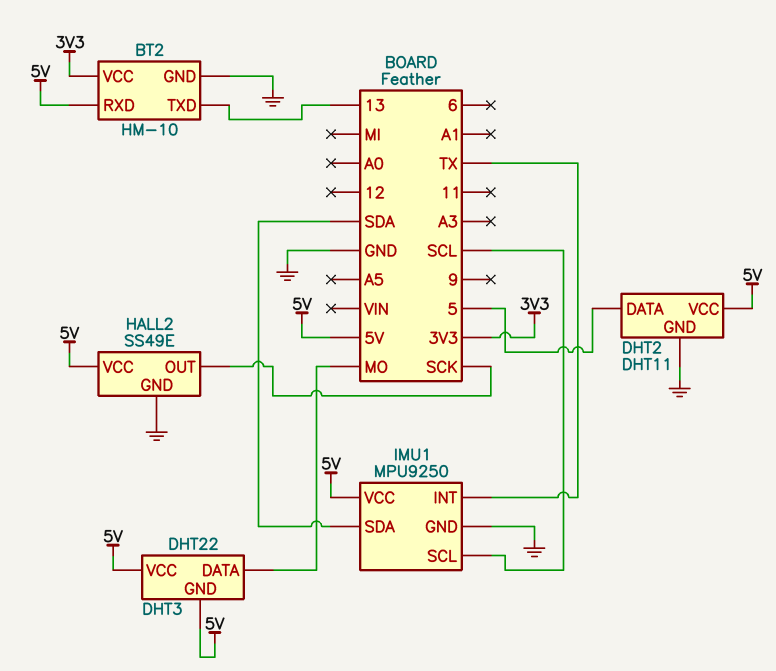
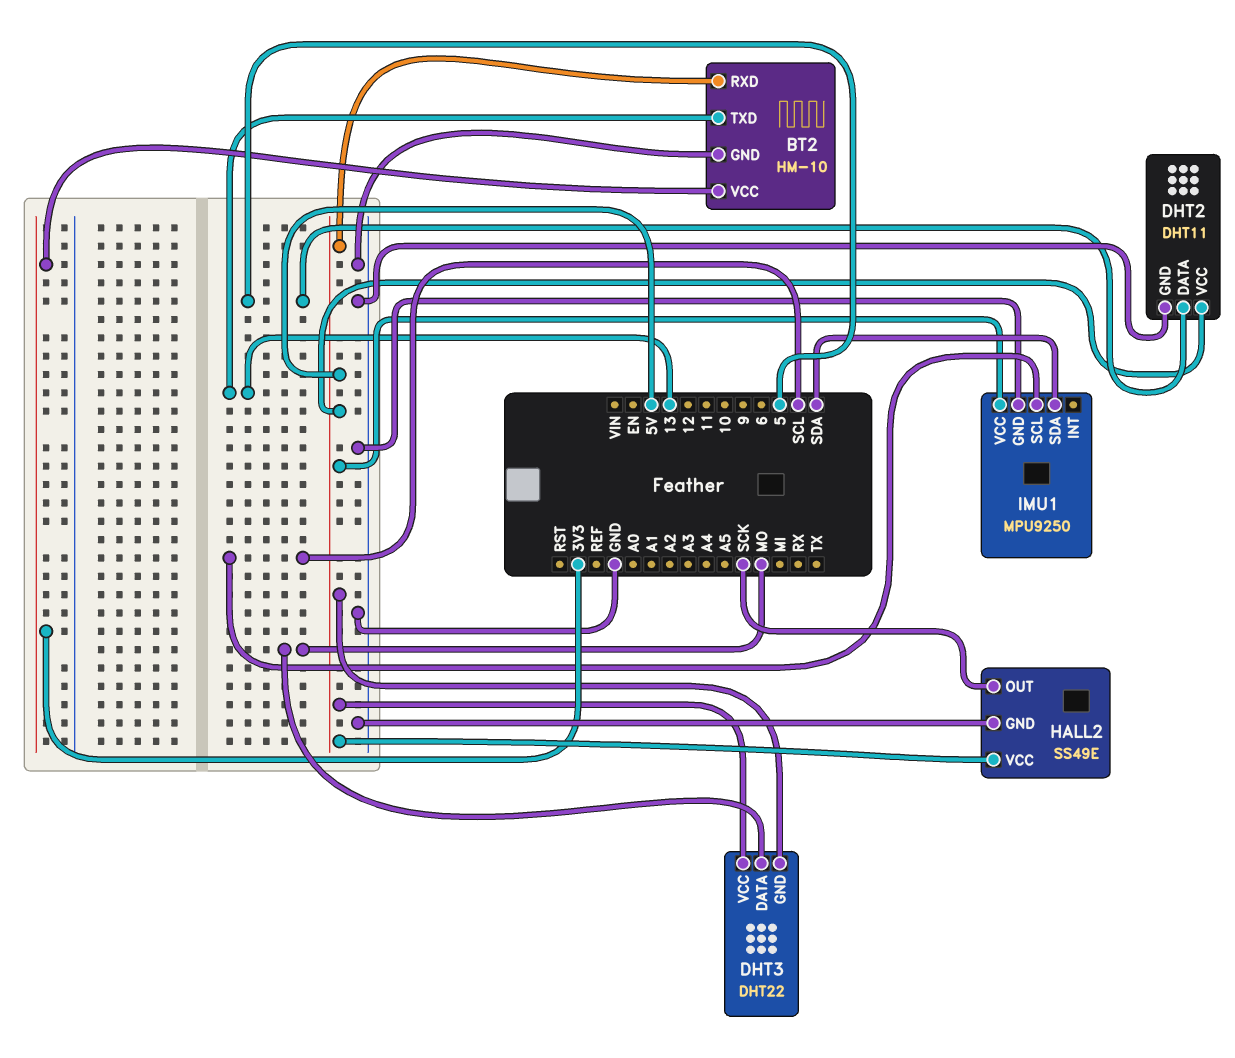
IMU1 pin INT: TX -> none

